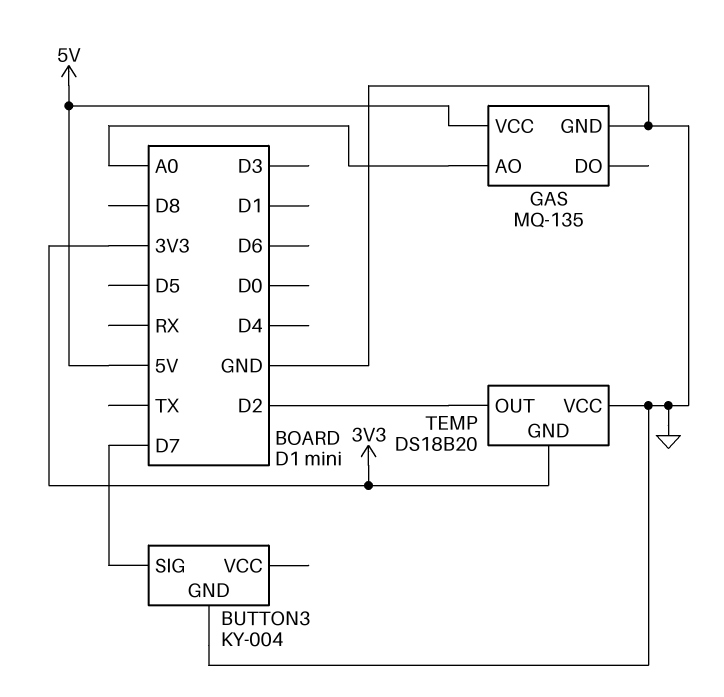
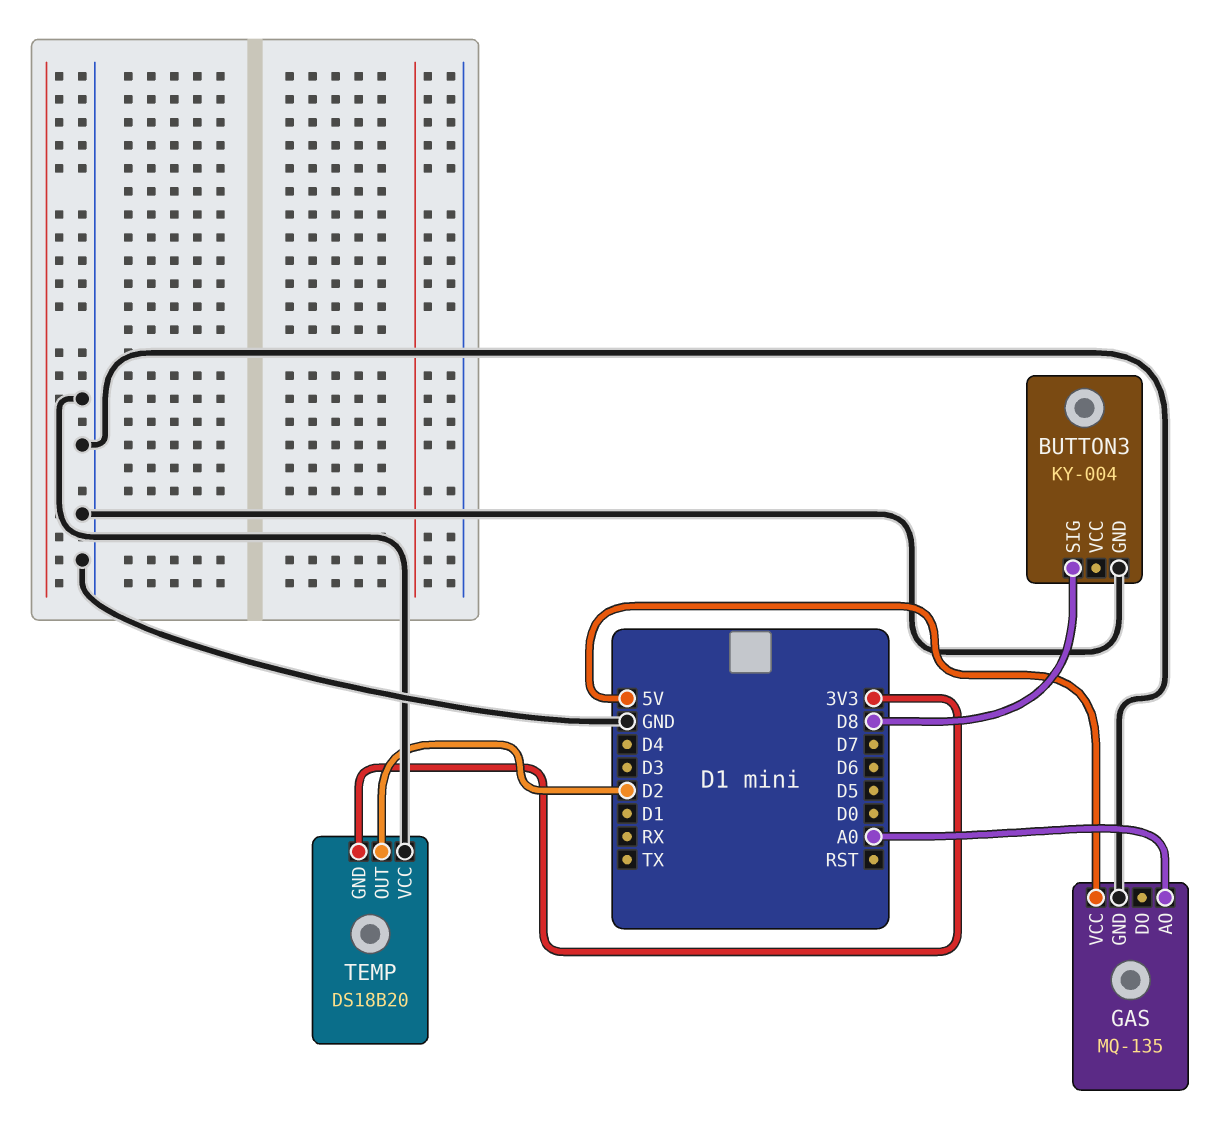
BUTTON3 pin SIG: D7 -> D8

